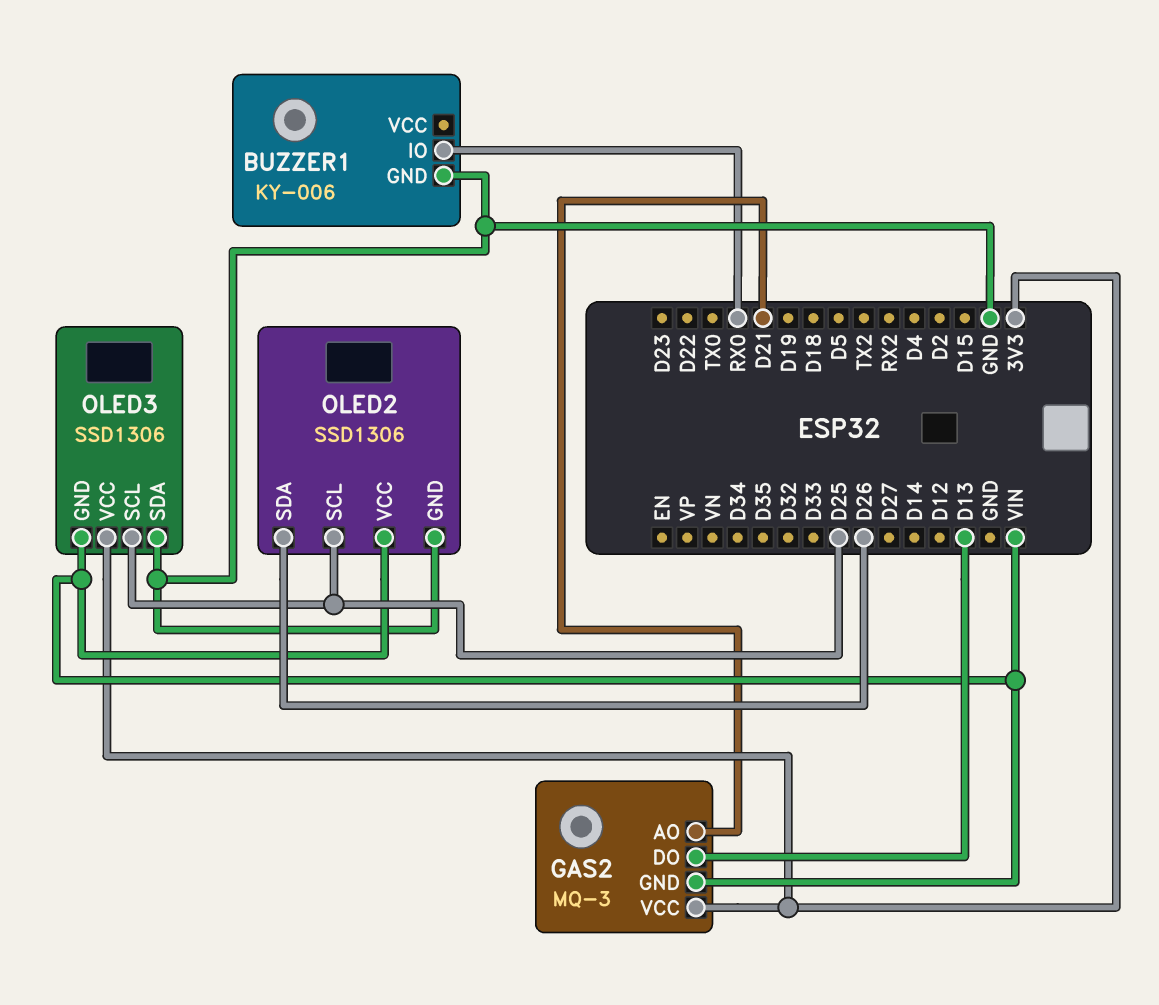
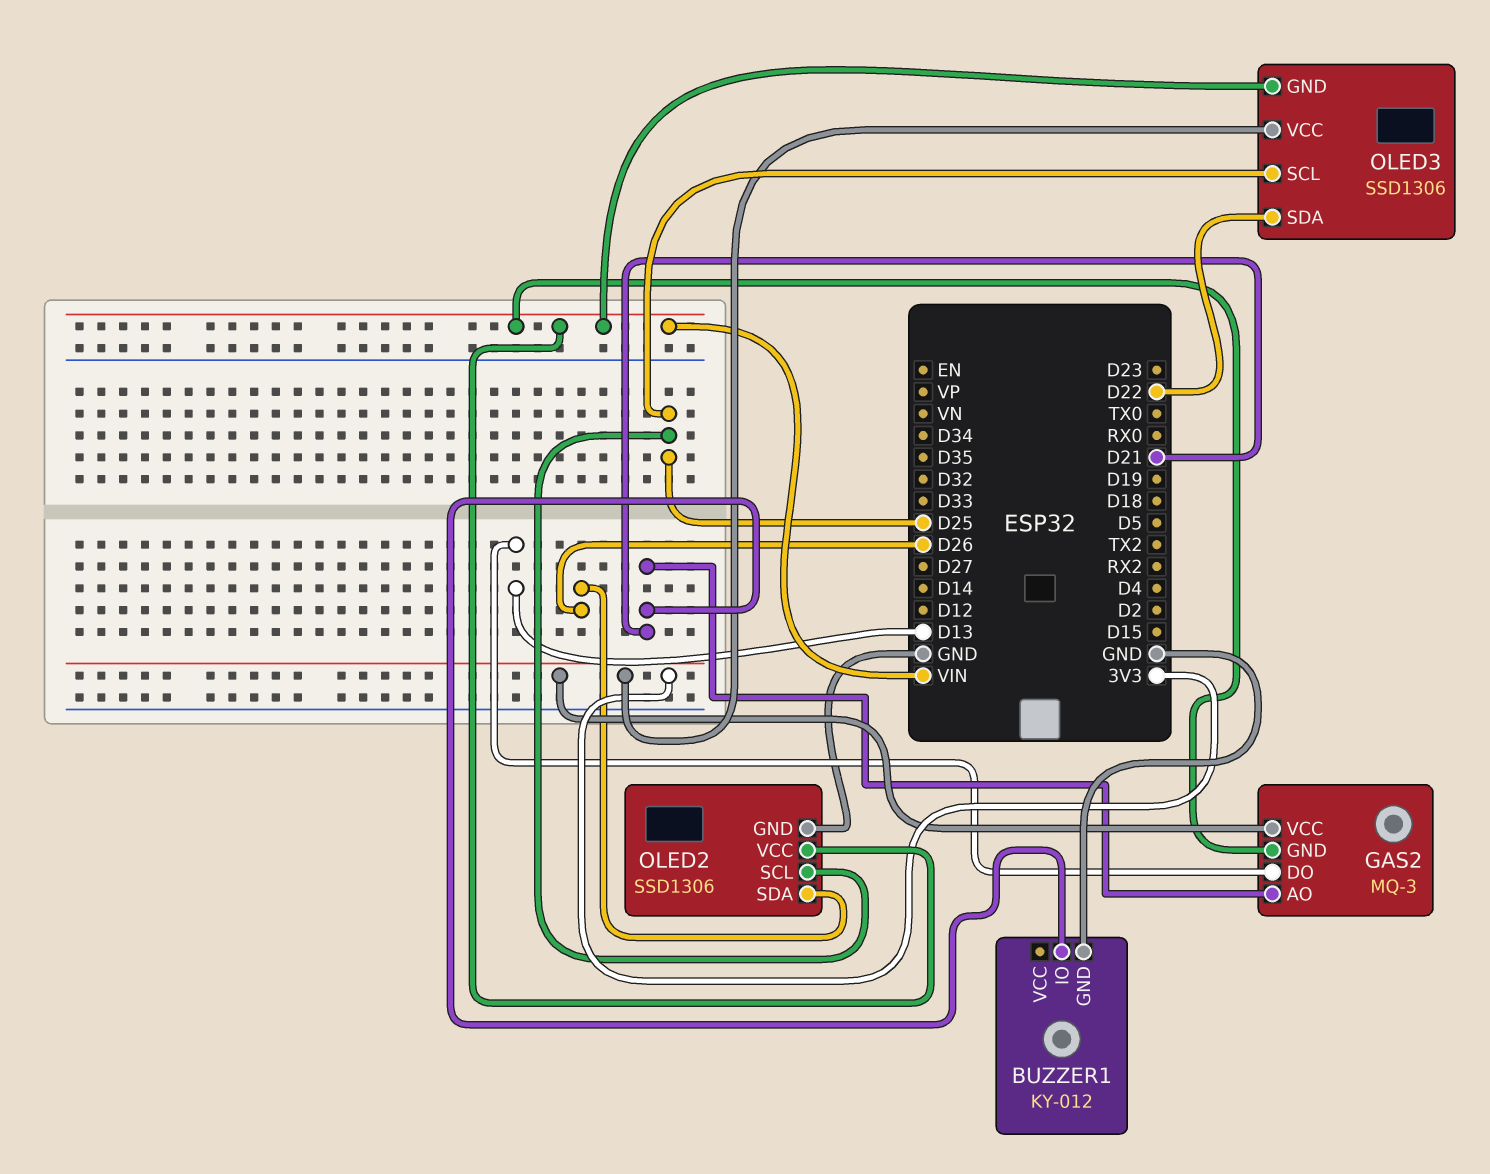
BUZZER1: KY-006 -> KY-012
BUZZER1 pin IO: RX0 -> D21
OLED3 pin SDA: GND -> D22

